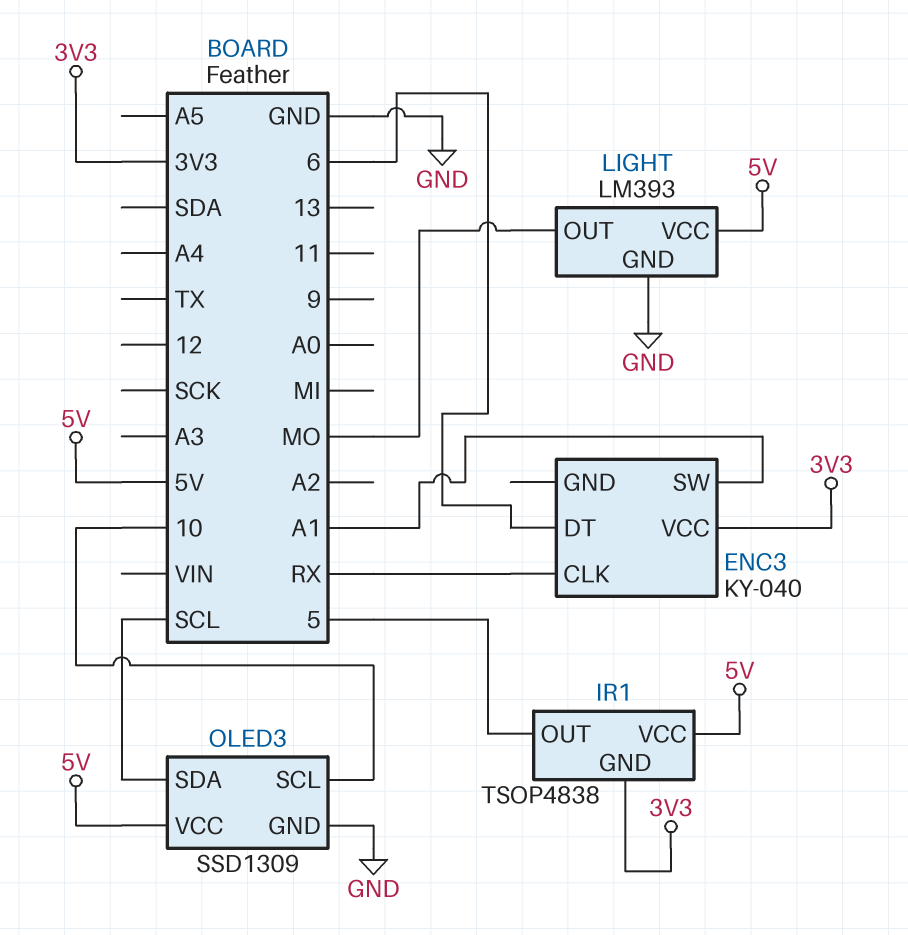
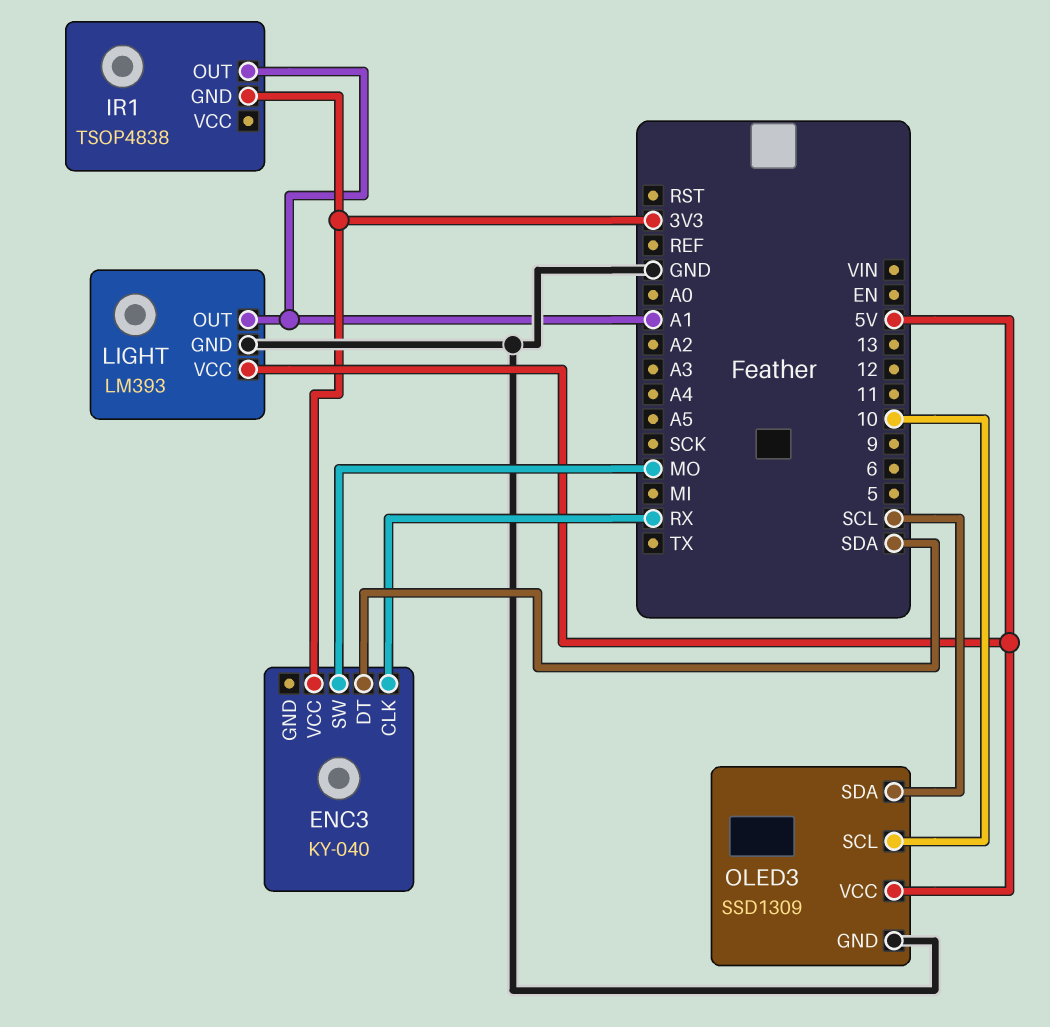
ENC3 pin DT: 6 -> SDA
ENC3 pin SW: A1 -> MO
IR1 pin OUT: 5 -> A1
IR1 pin VCC: 5V -> none
LIGHT pin OUT: MO -> A1

